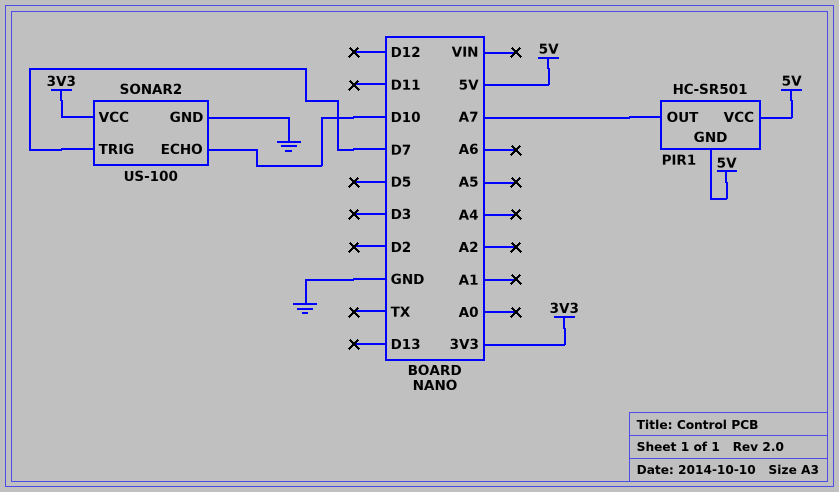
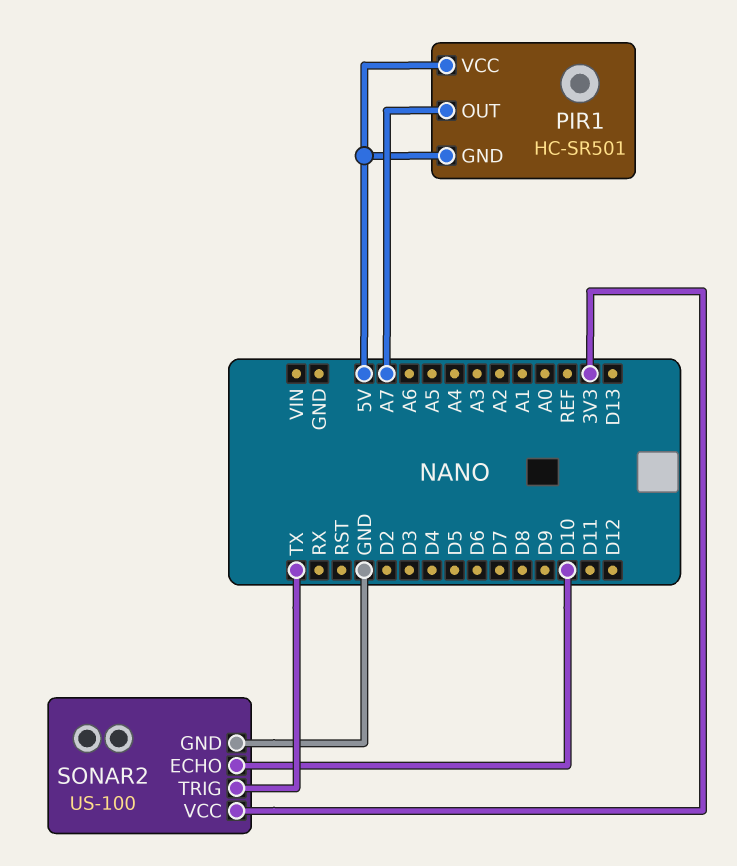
SONAR2 pin TRIG: D7 -> TX

